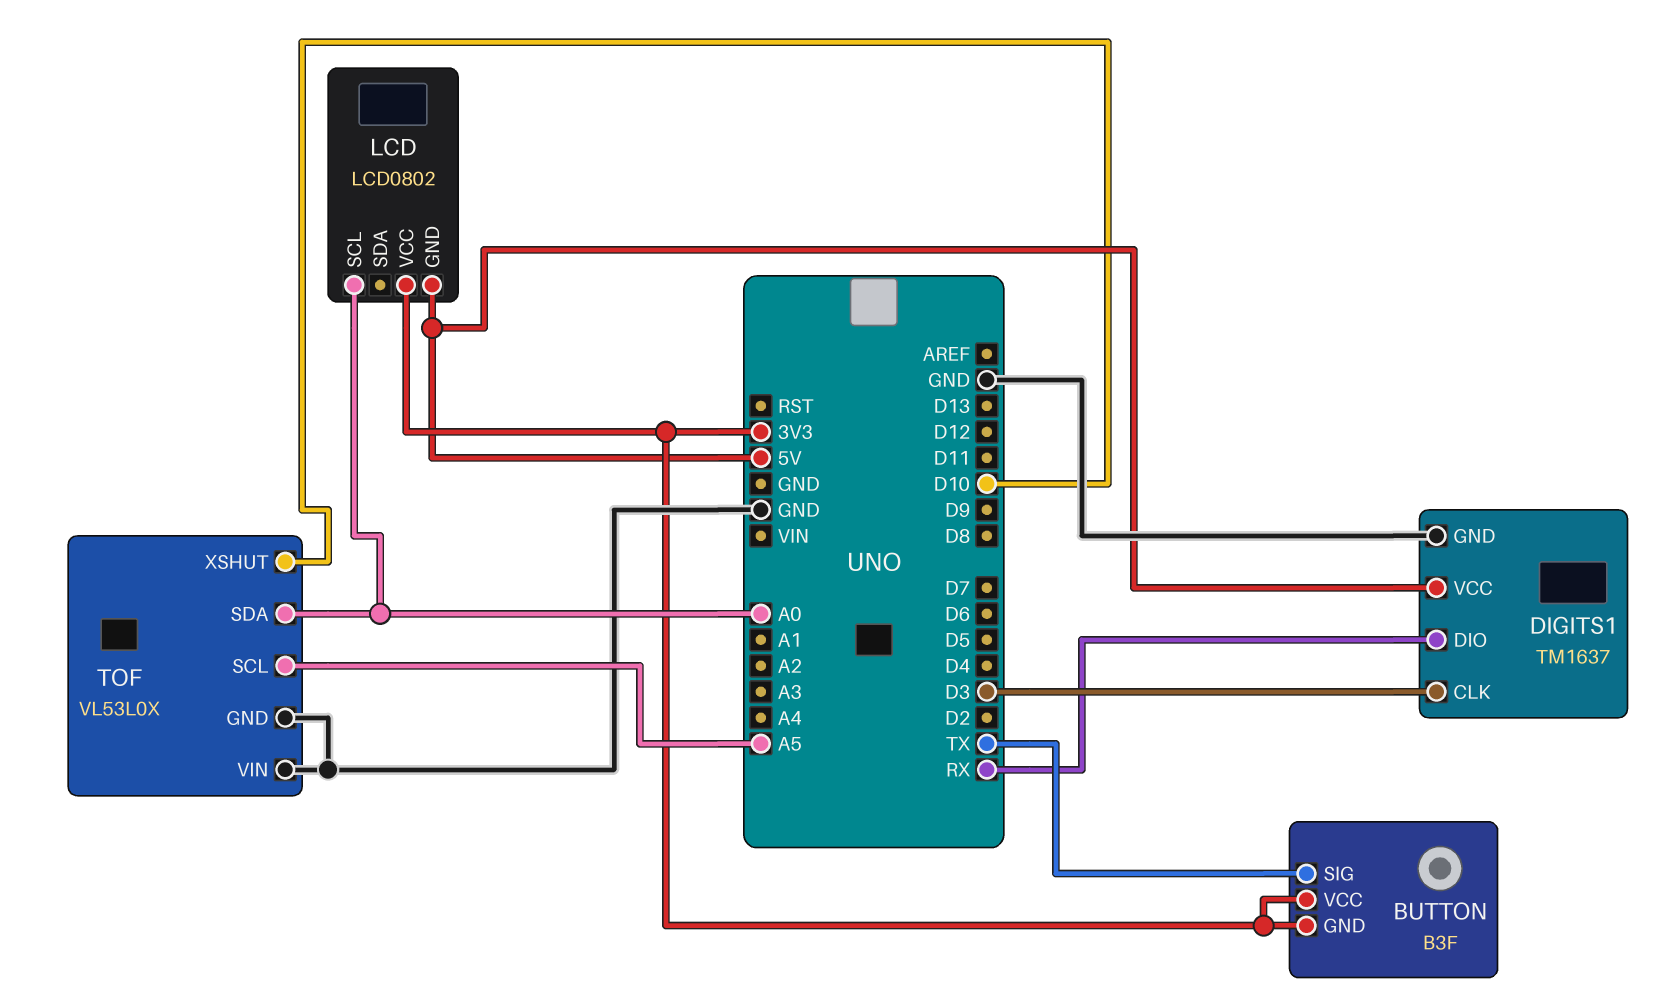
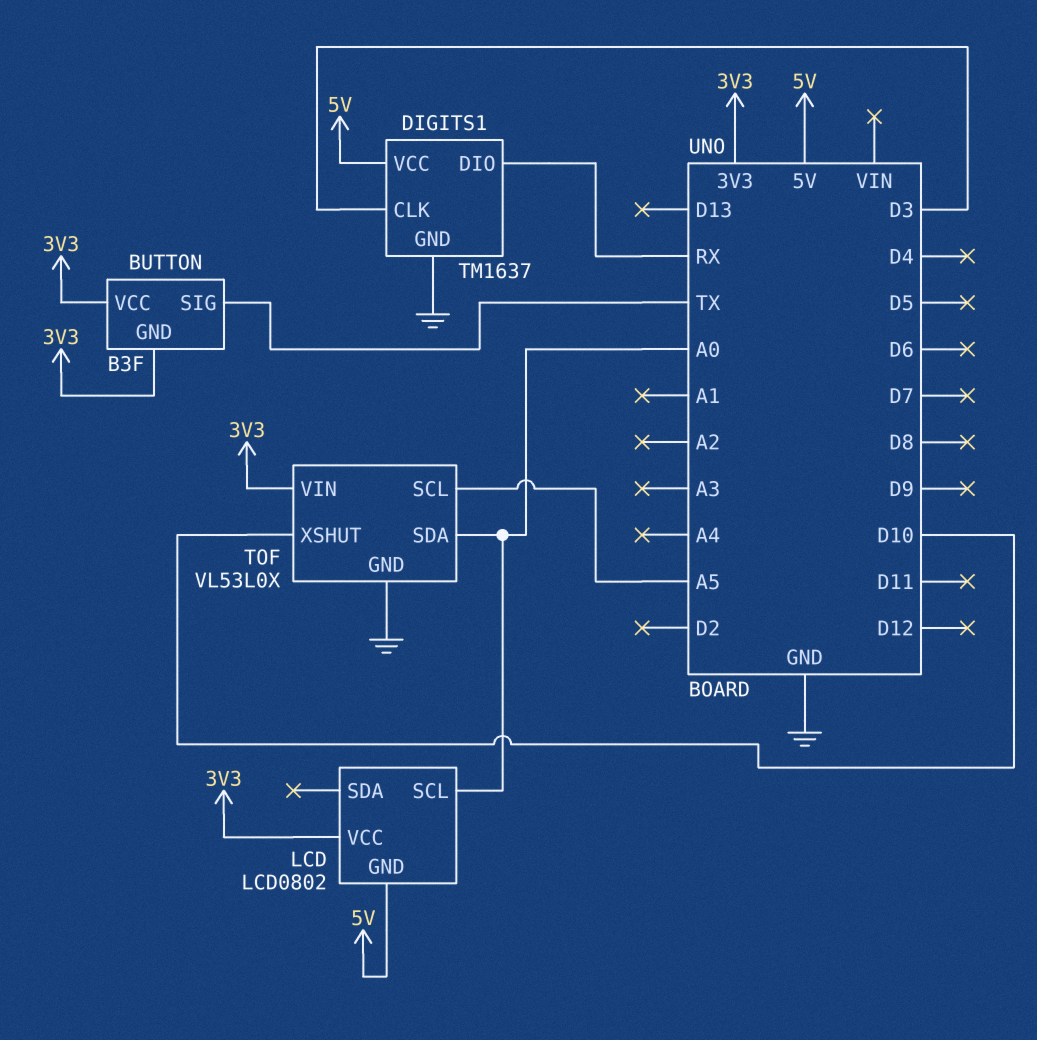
TOF pin VIN: GND -> 3V3

